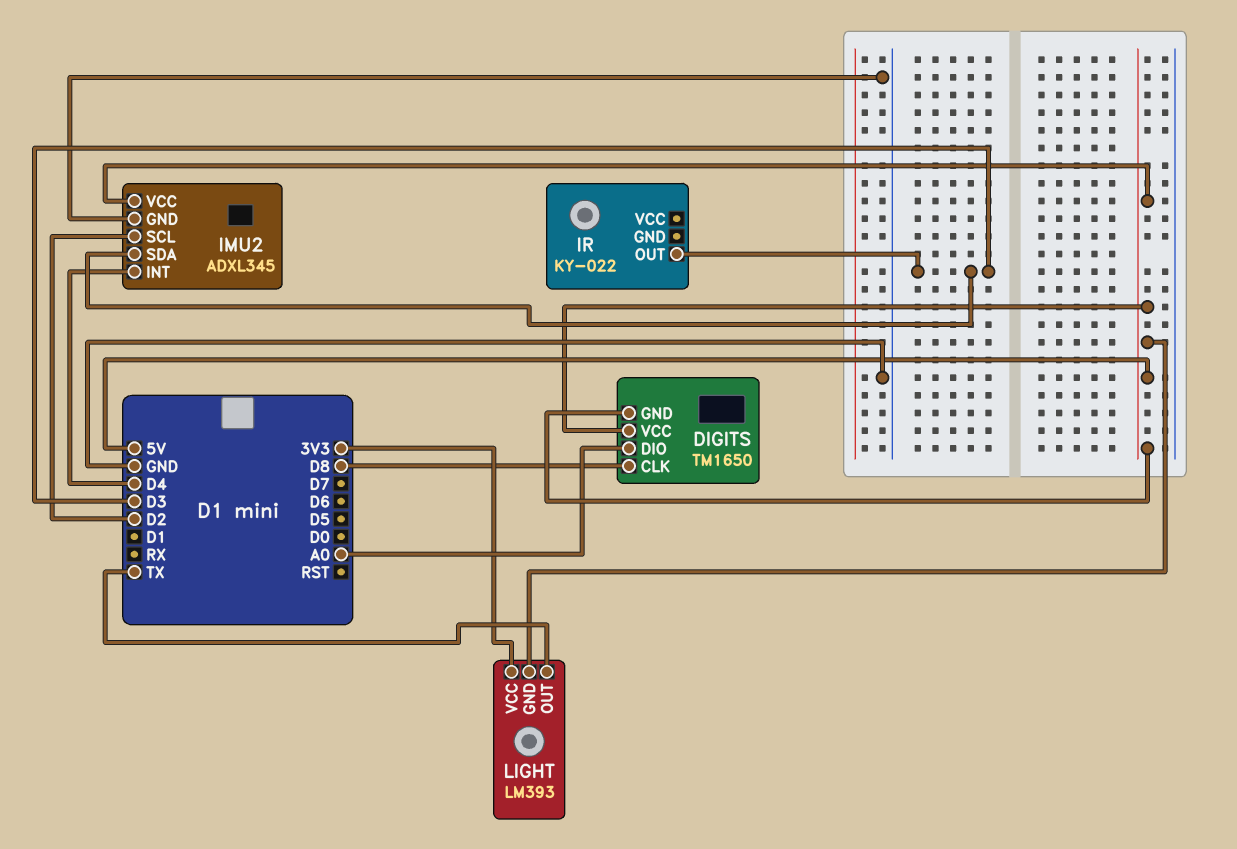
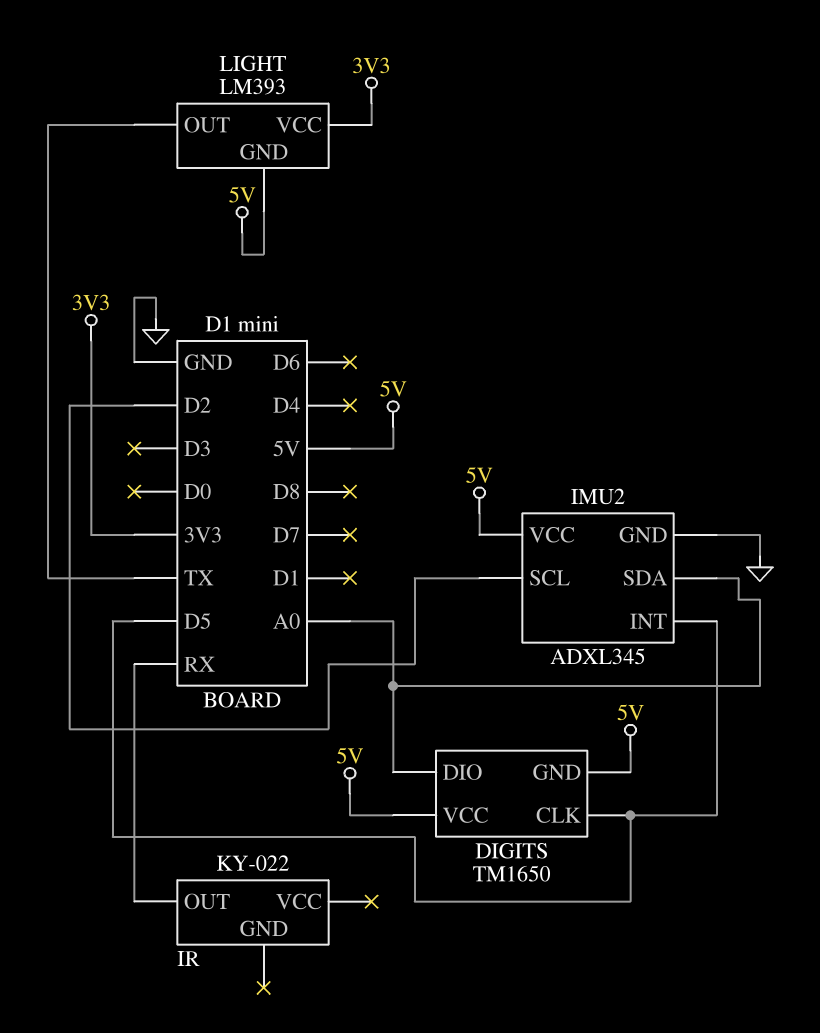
DIGITS pin CLK: D8 -> D5
IMU2 pin INT: D4 -> D5
IMU2 pin SDA: D3 -> A0
IR pin OUT: D3 -> RX

